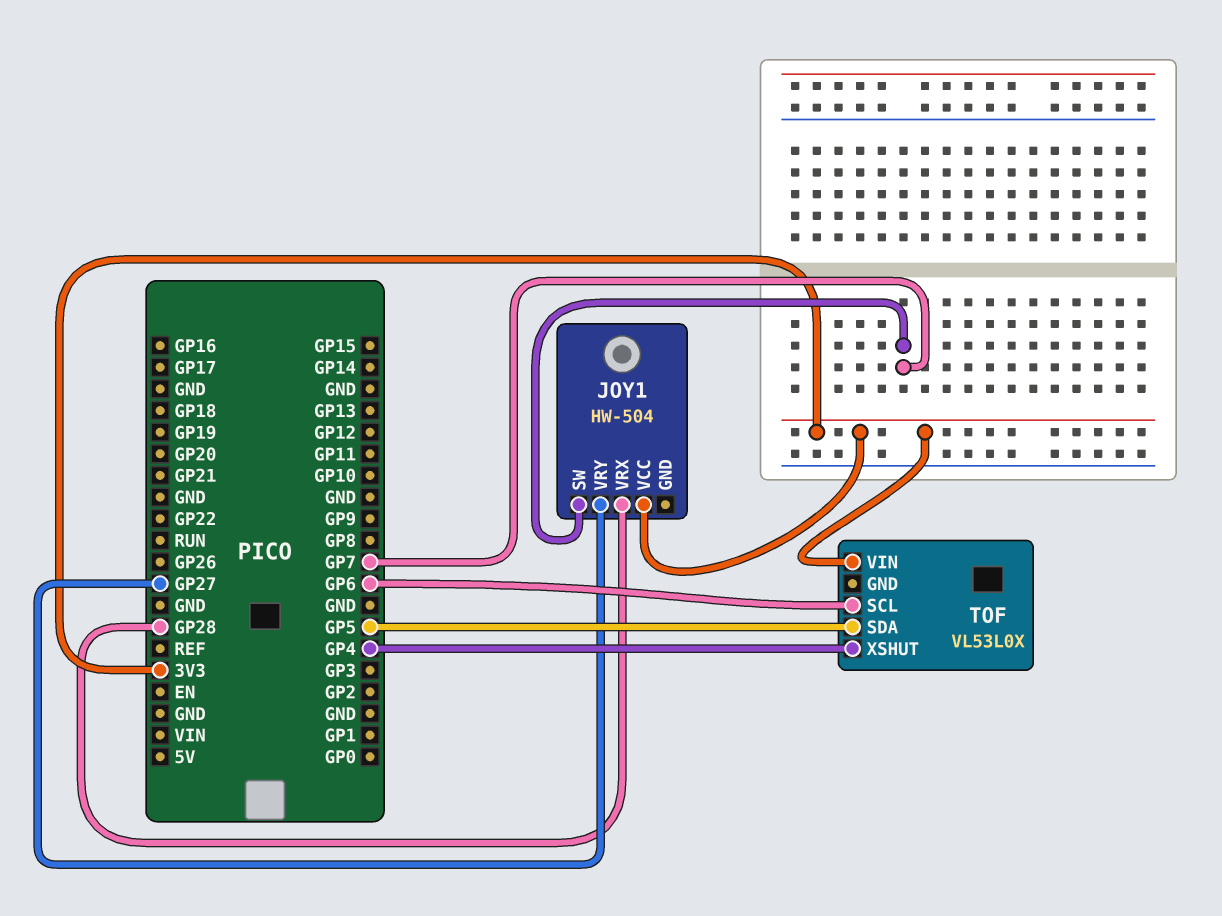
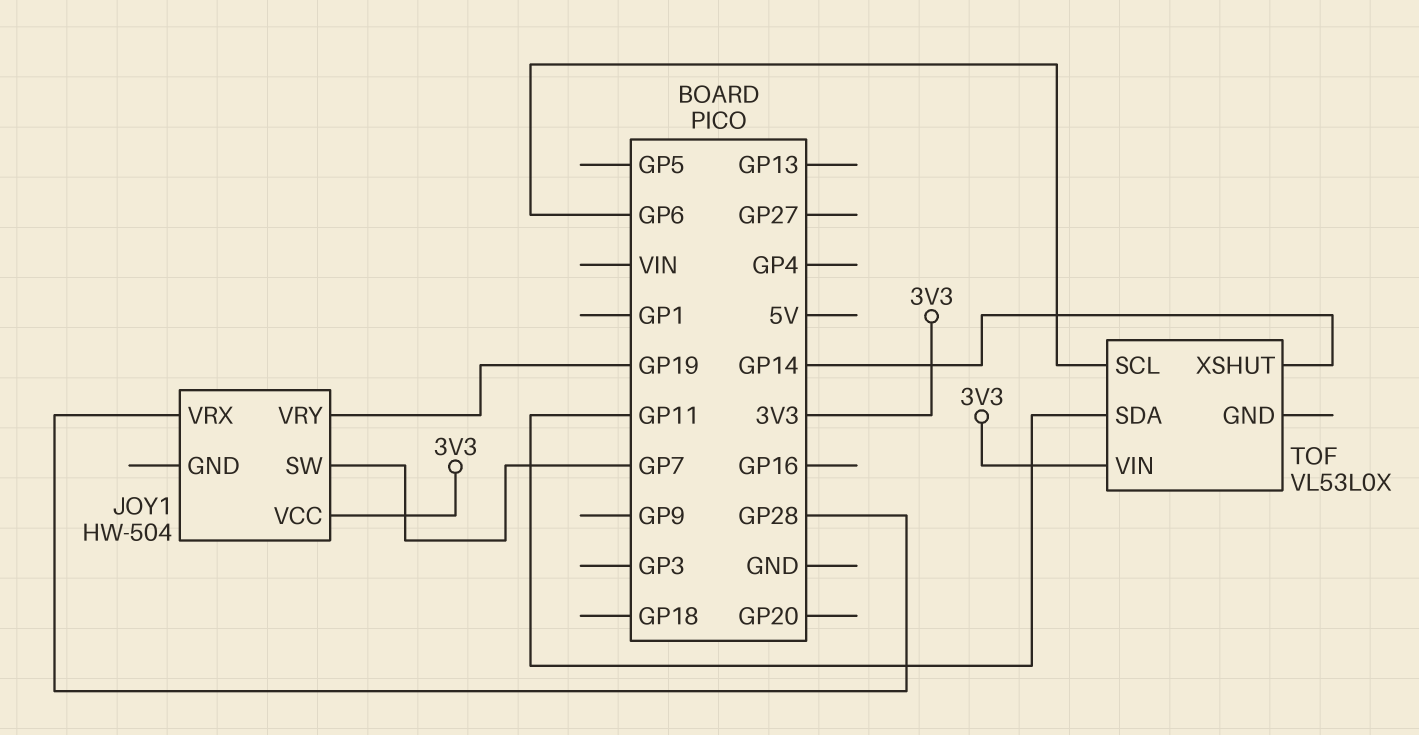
JOY1 pin VRY: GP27 -> GP19
TOF pin SDA: GP5 -> GP11
TOF pin XSHUT: GP4 -> GP14

